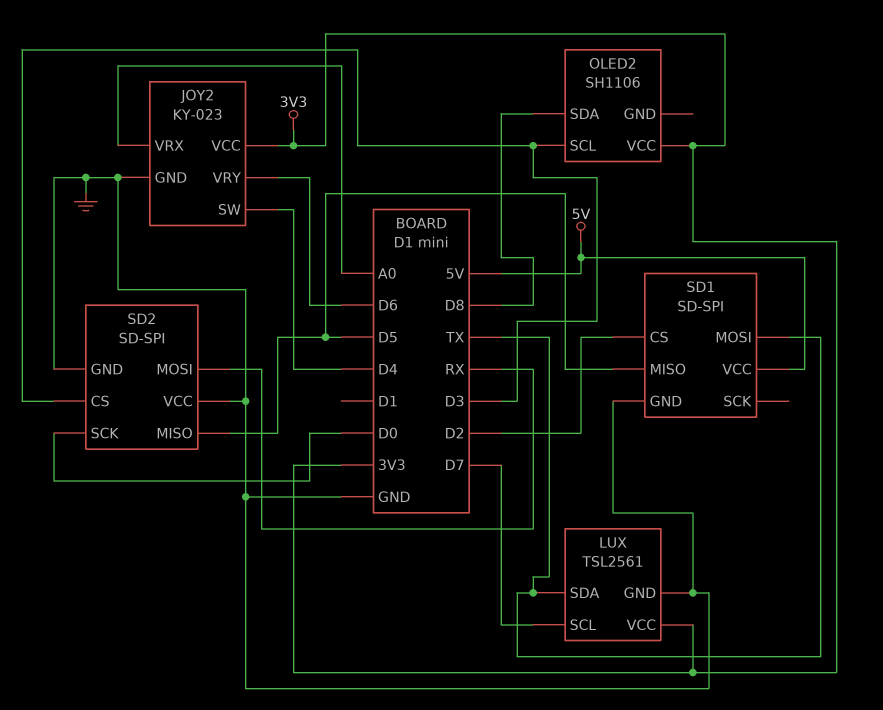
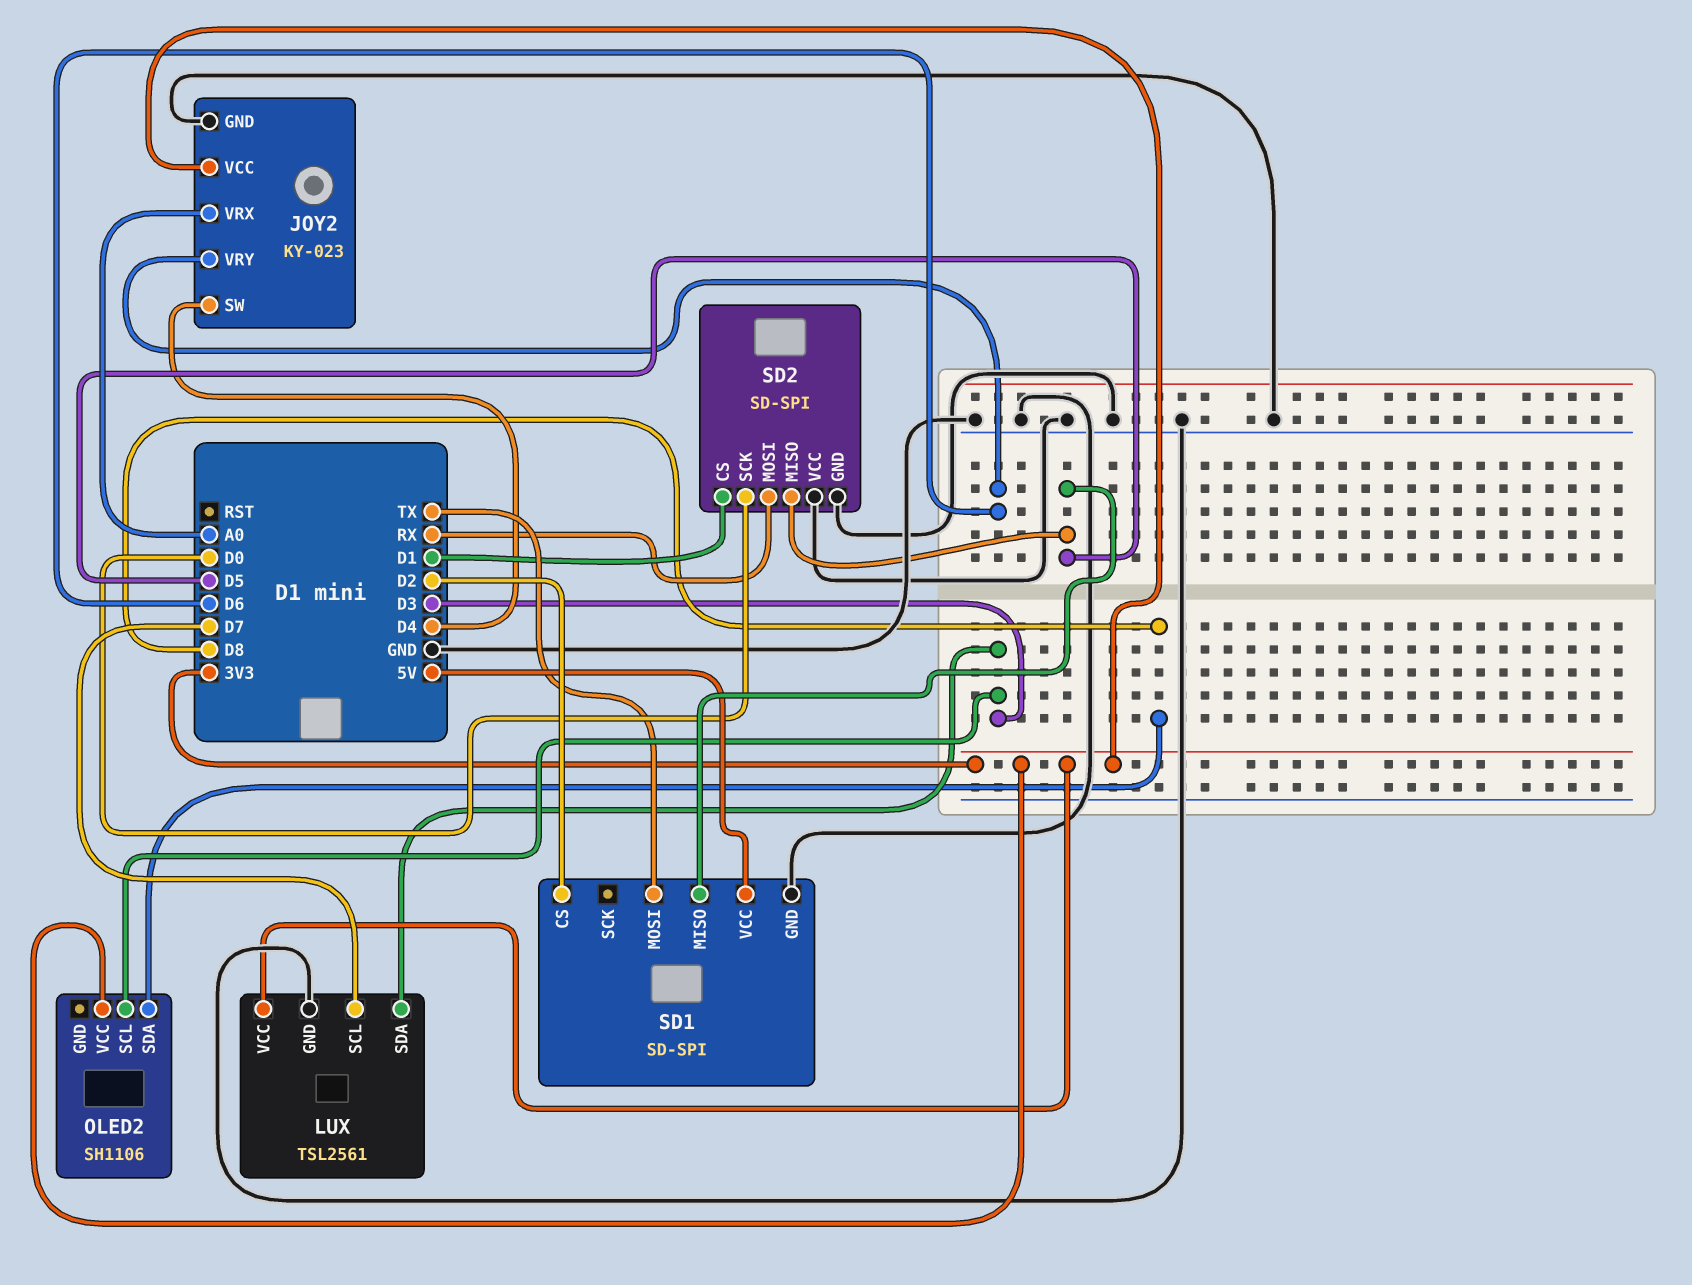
LUX pin SDA: TX -> D3
SD2 pin CS: D3 -> D1

